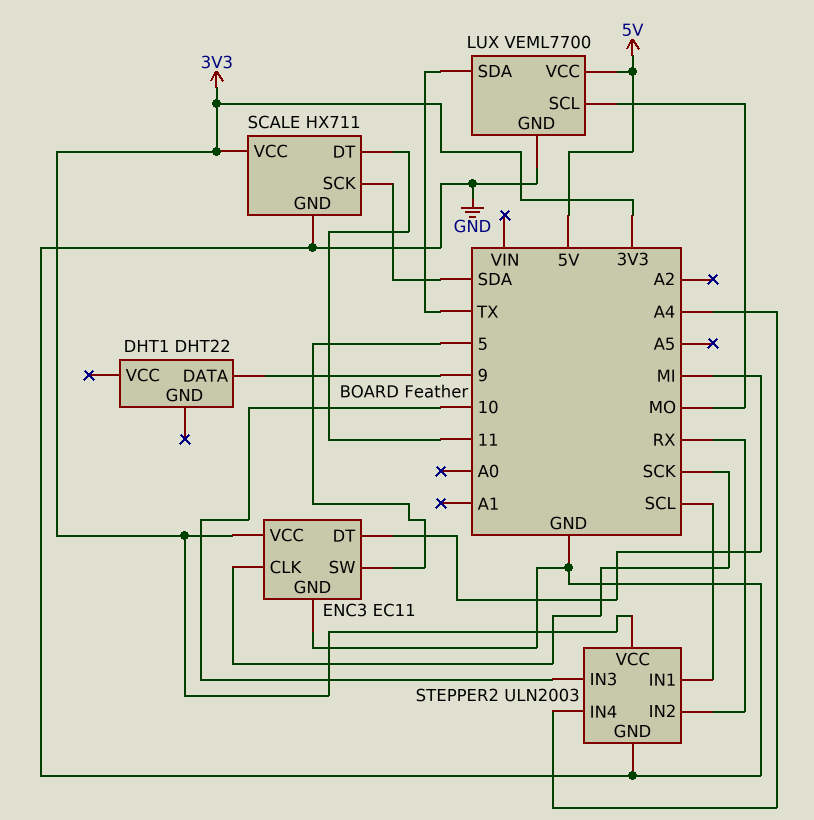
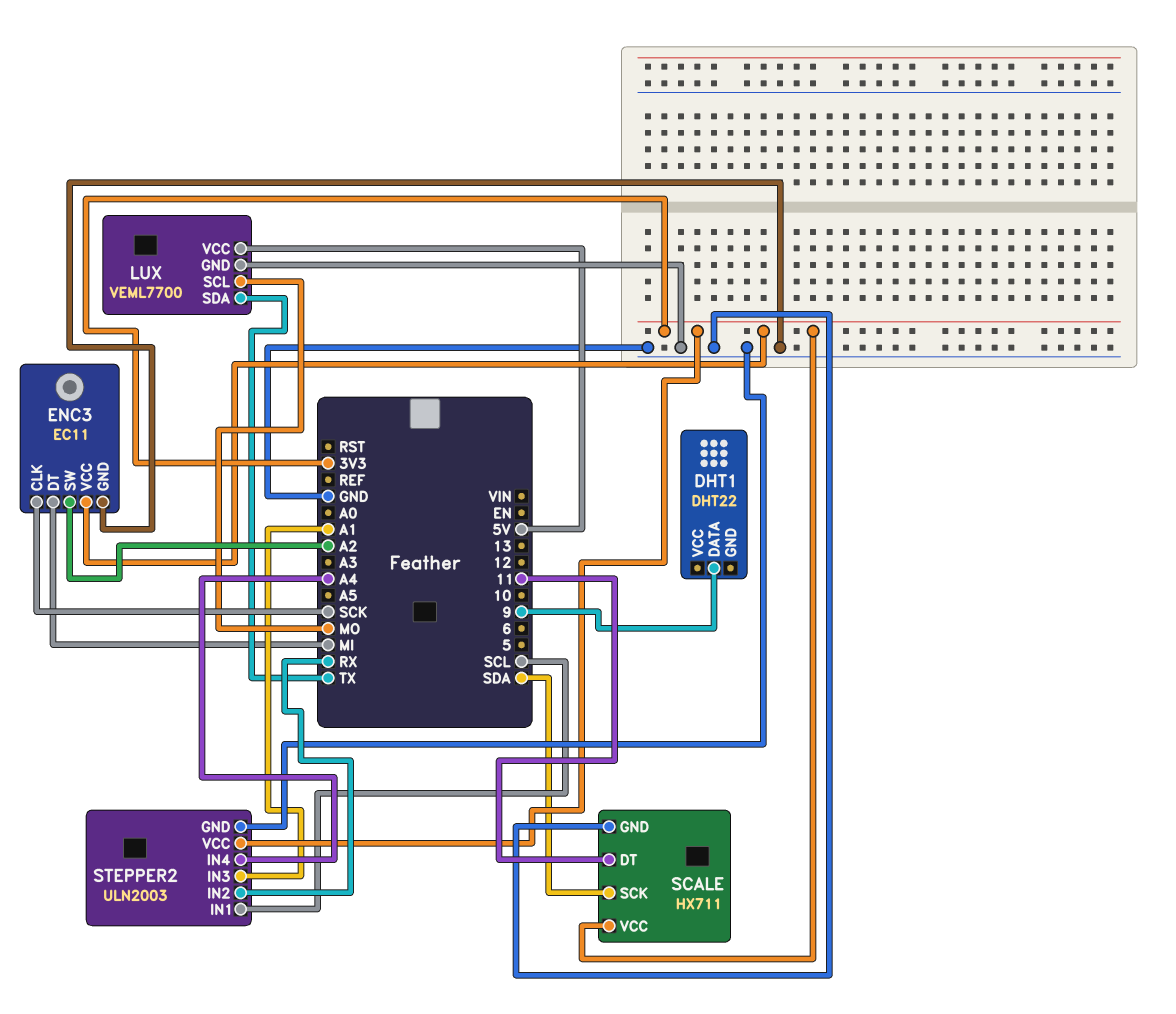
ENC3 pin SW: 5 -> A2
STEPPER2 pin IN3: 10 -> A1

